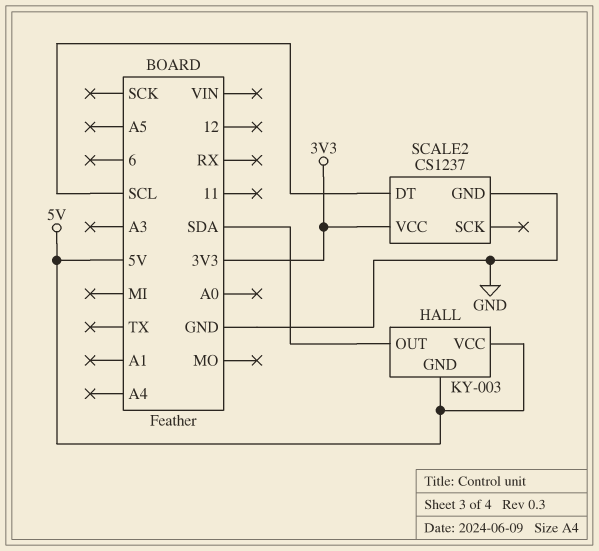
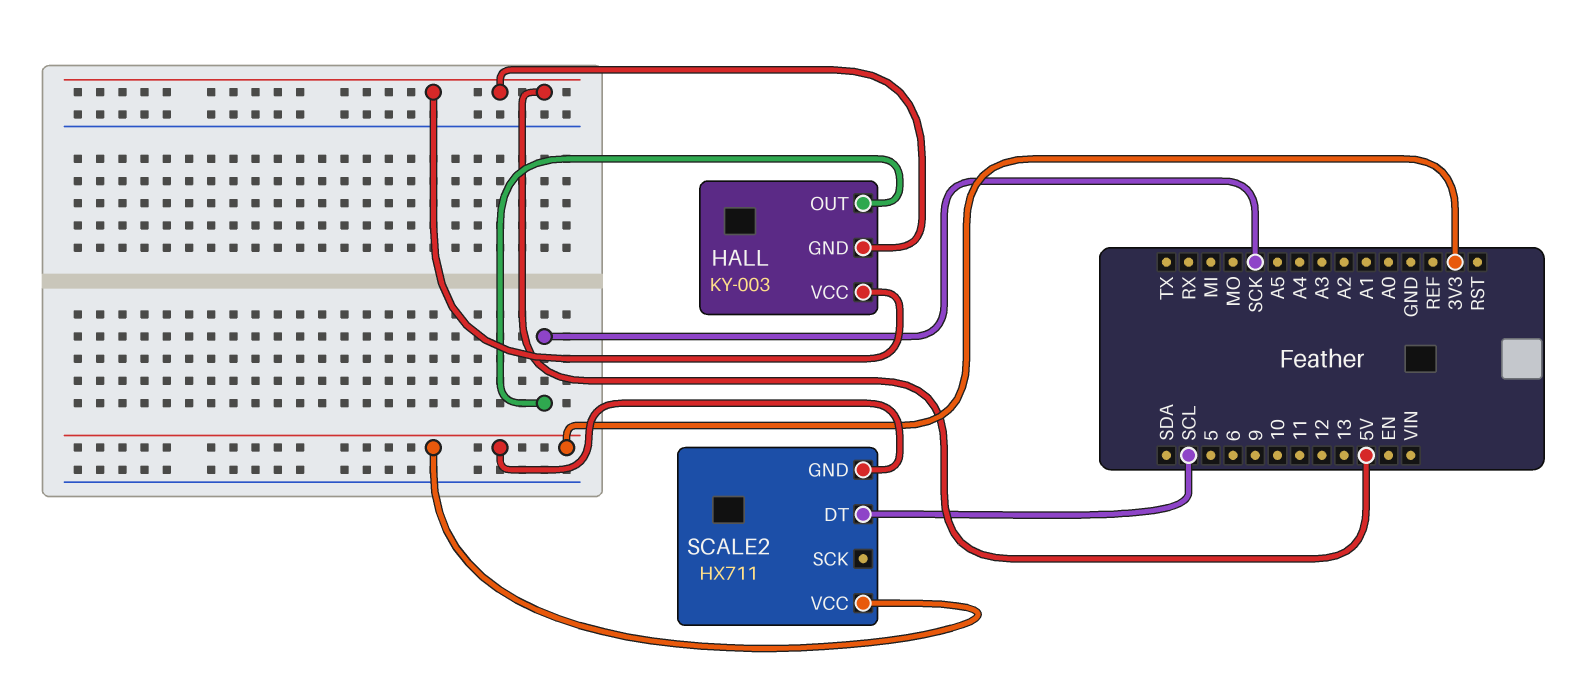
HALL pin OUT: SDA -> SCK
SCALE2: CS1237 -> HX711
SCALE2 pin GND: GND -> 3V3

